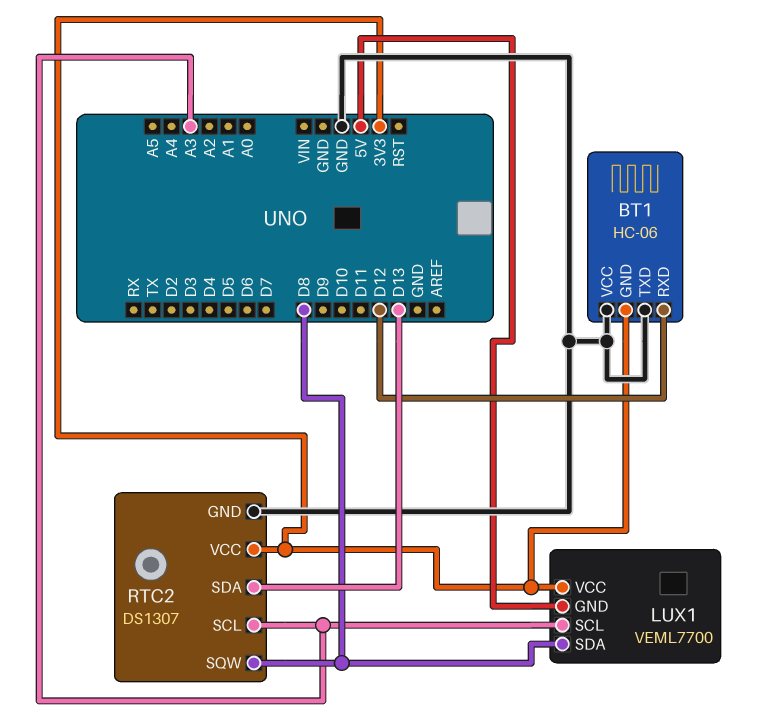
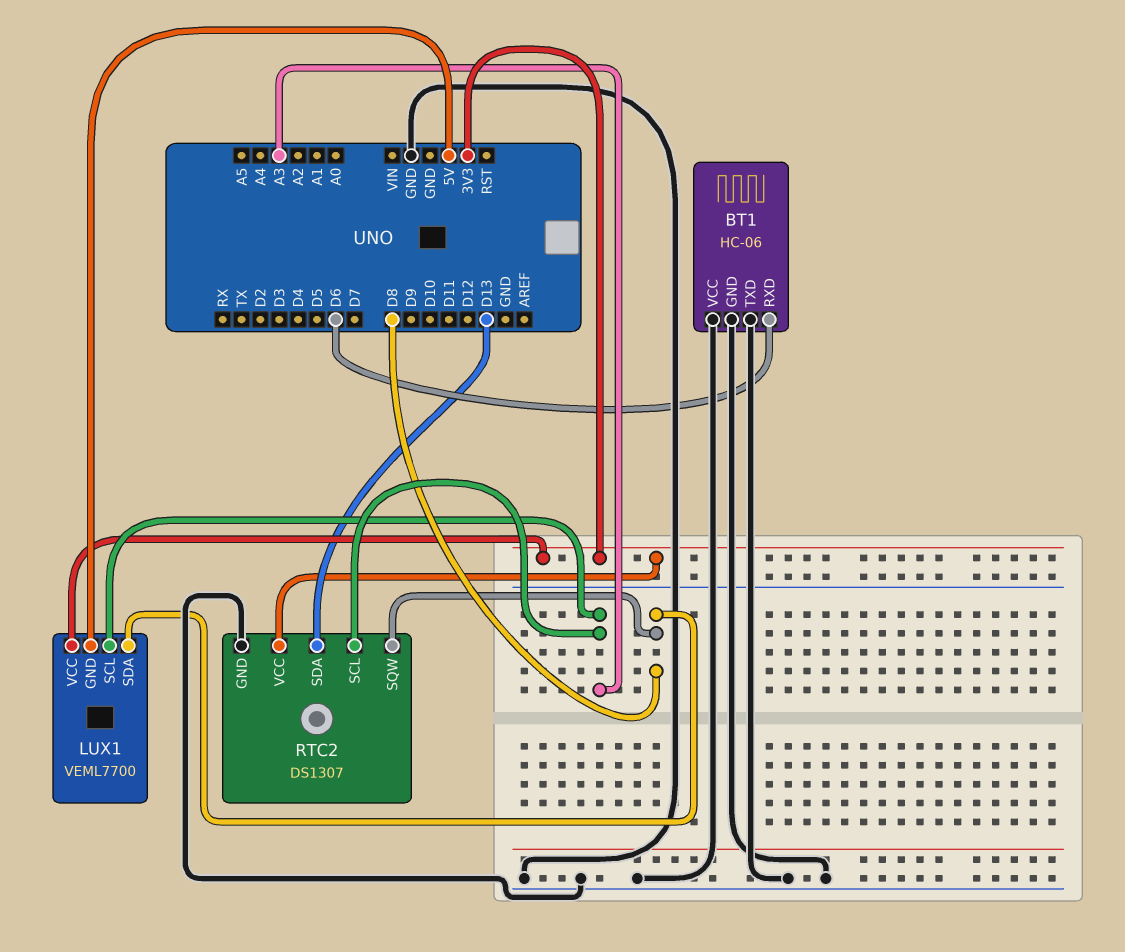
BT1 pin GND: 3V3 -> GND
BT1 pin RXD: D12 -> D6

